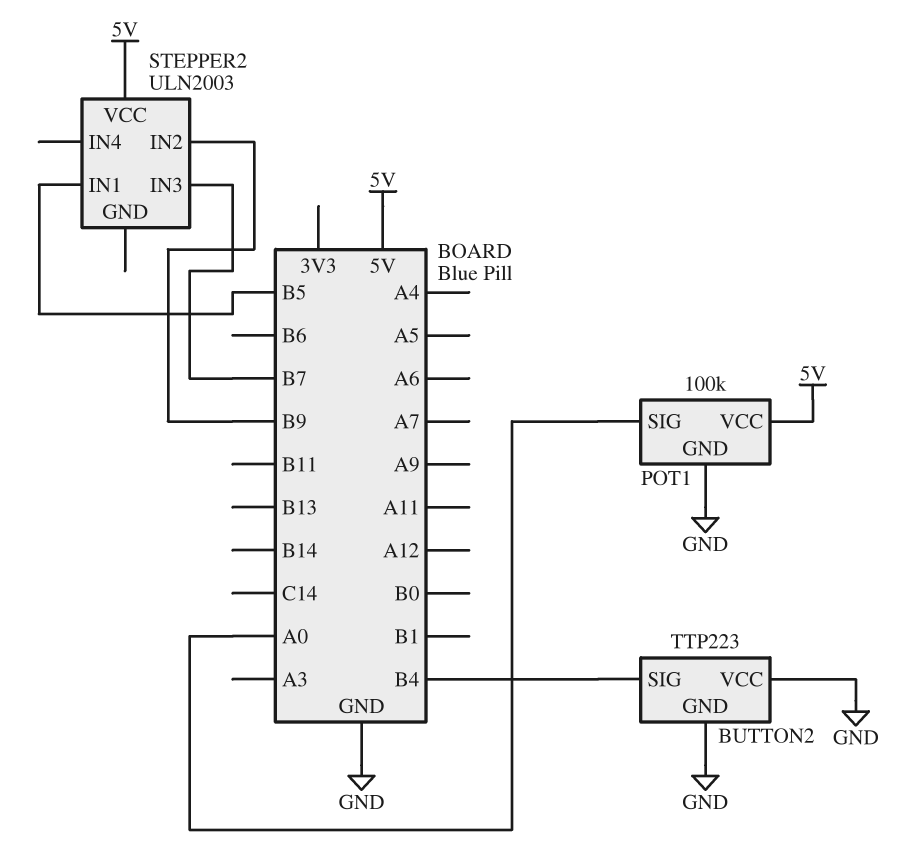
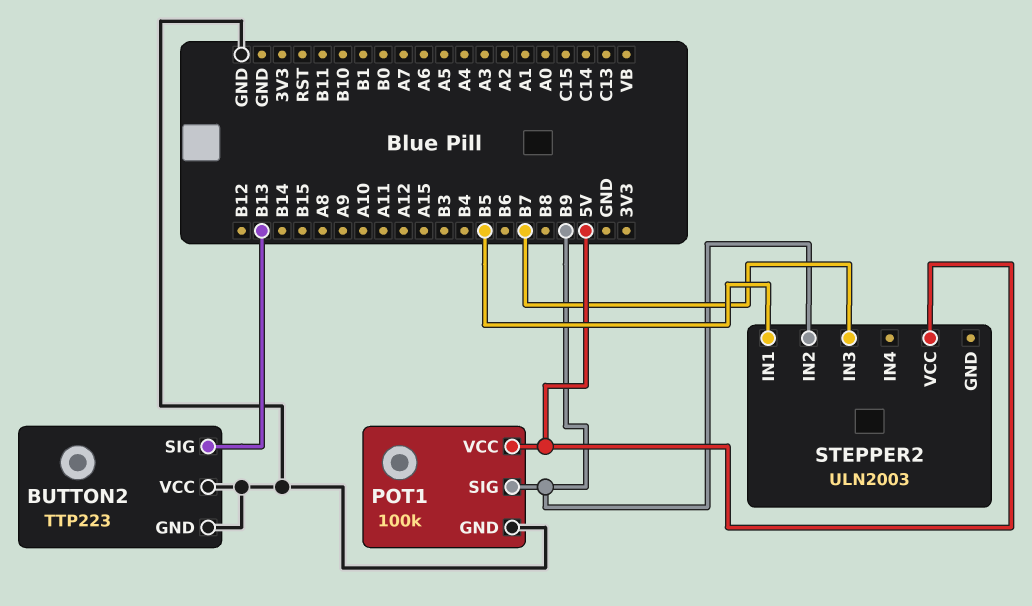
BUTTON2 pin SIG: B4 -> B13
POT1 pin SIG: A0 -> B9

